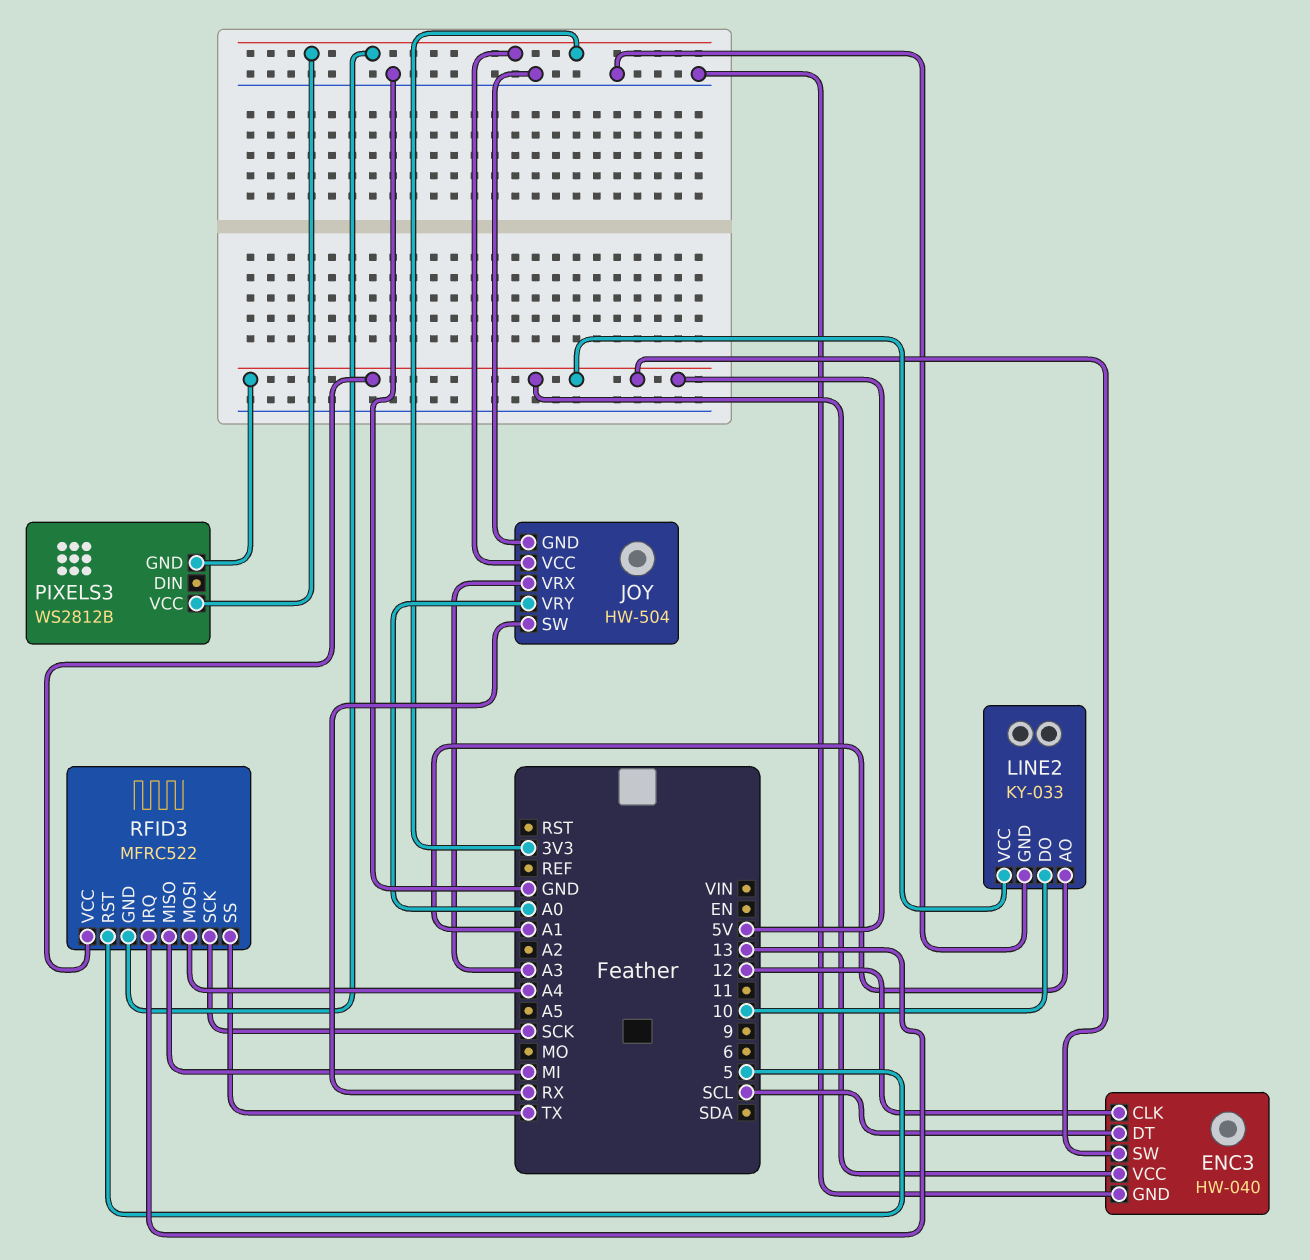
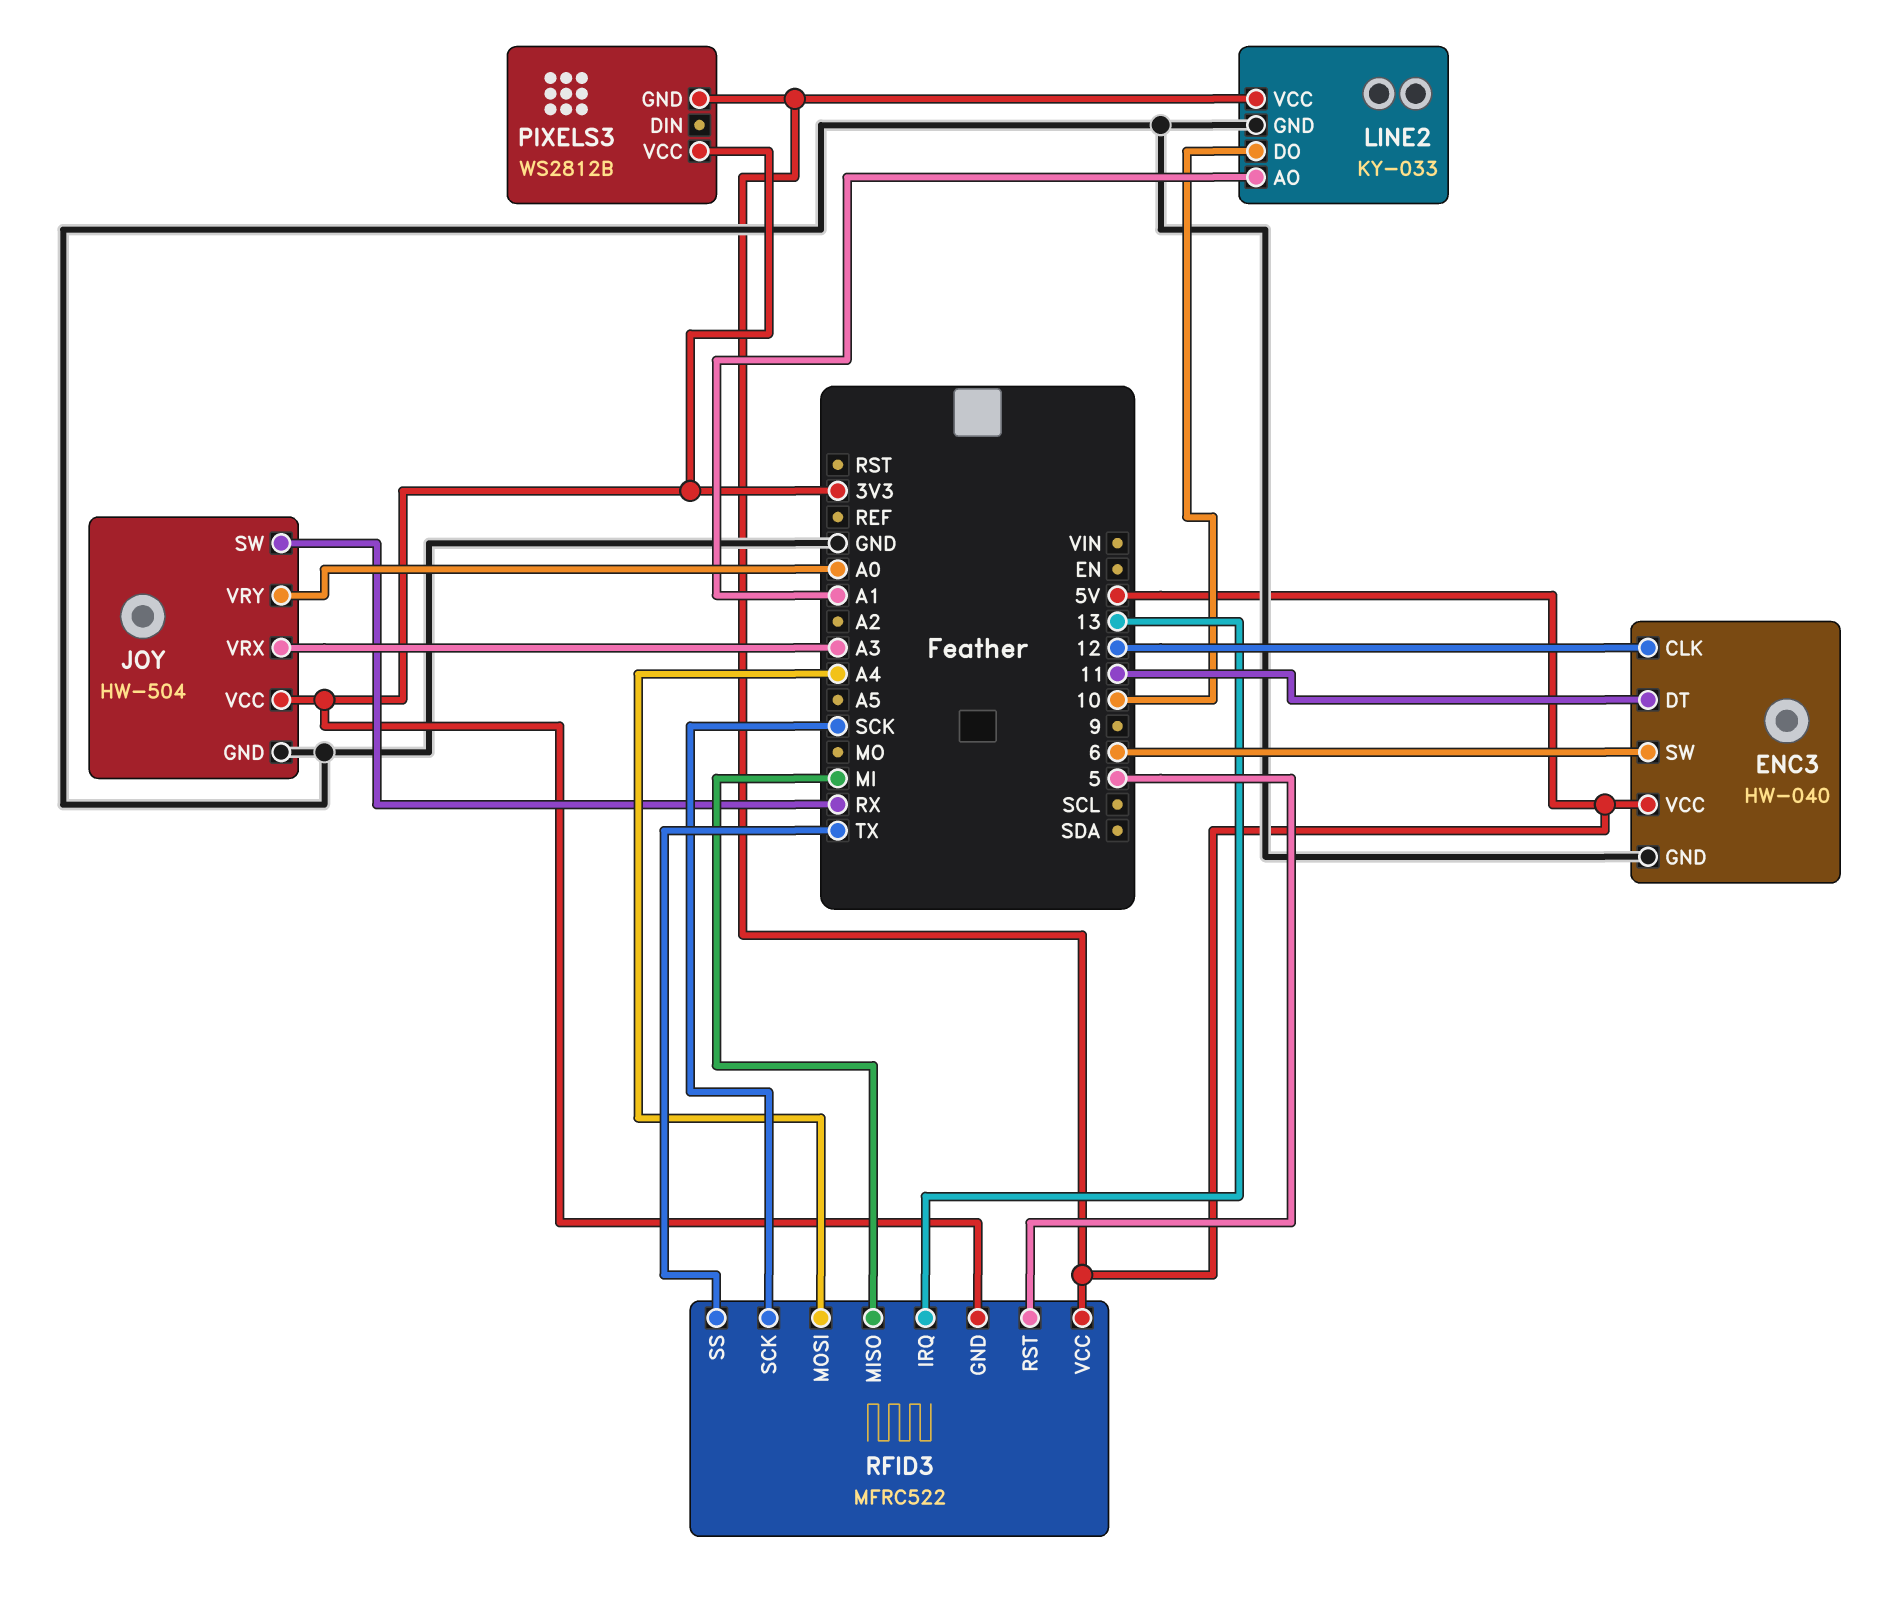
ENC3 pin DT: SCL -> 11
ENC3 pin SW: 5V -> 6

